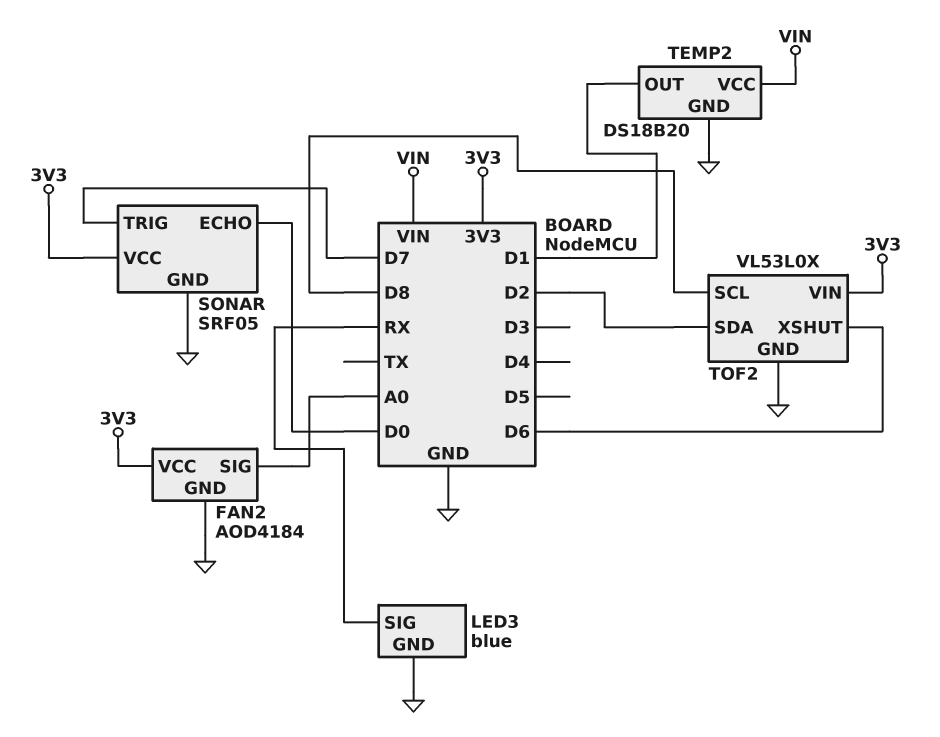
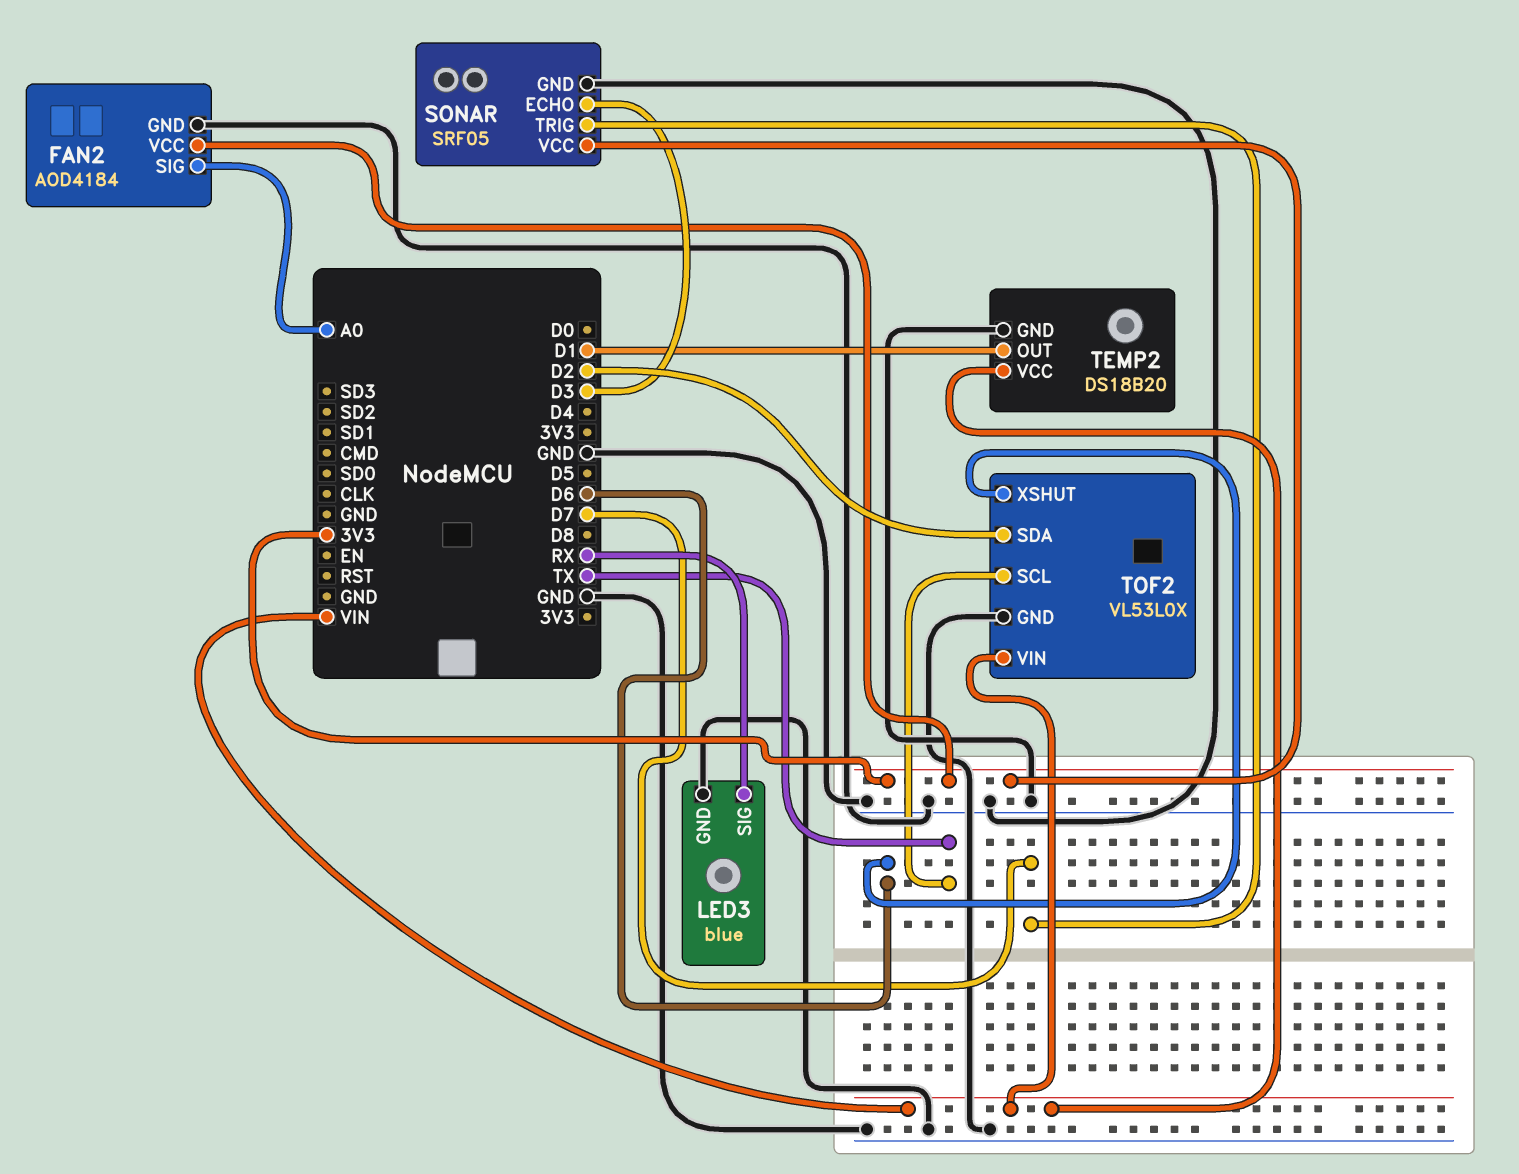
SONAR pin ECHO: D0 -> D3
TOF2 pin SCL: D8 -> TX
TOF2 pin VIN: 3V3 -> VIN

